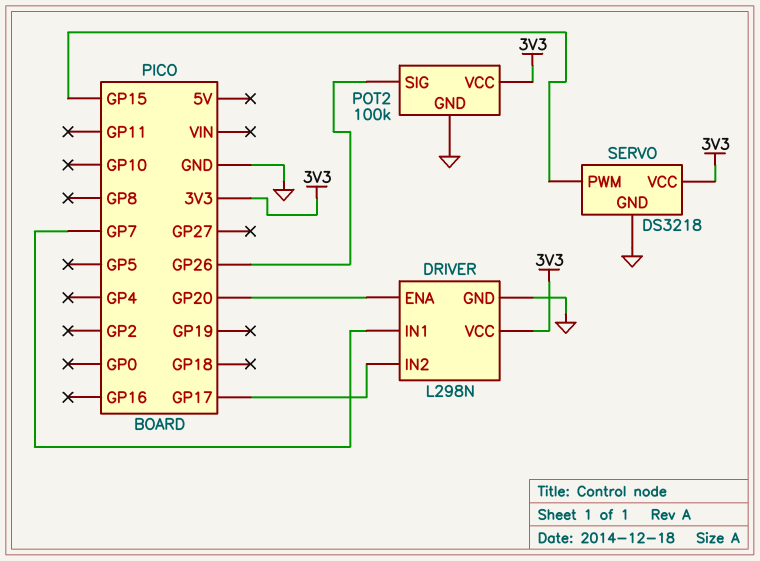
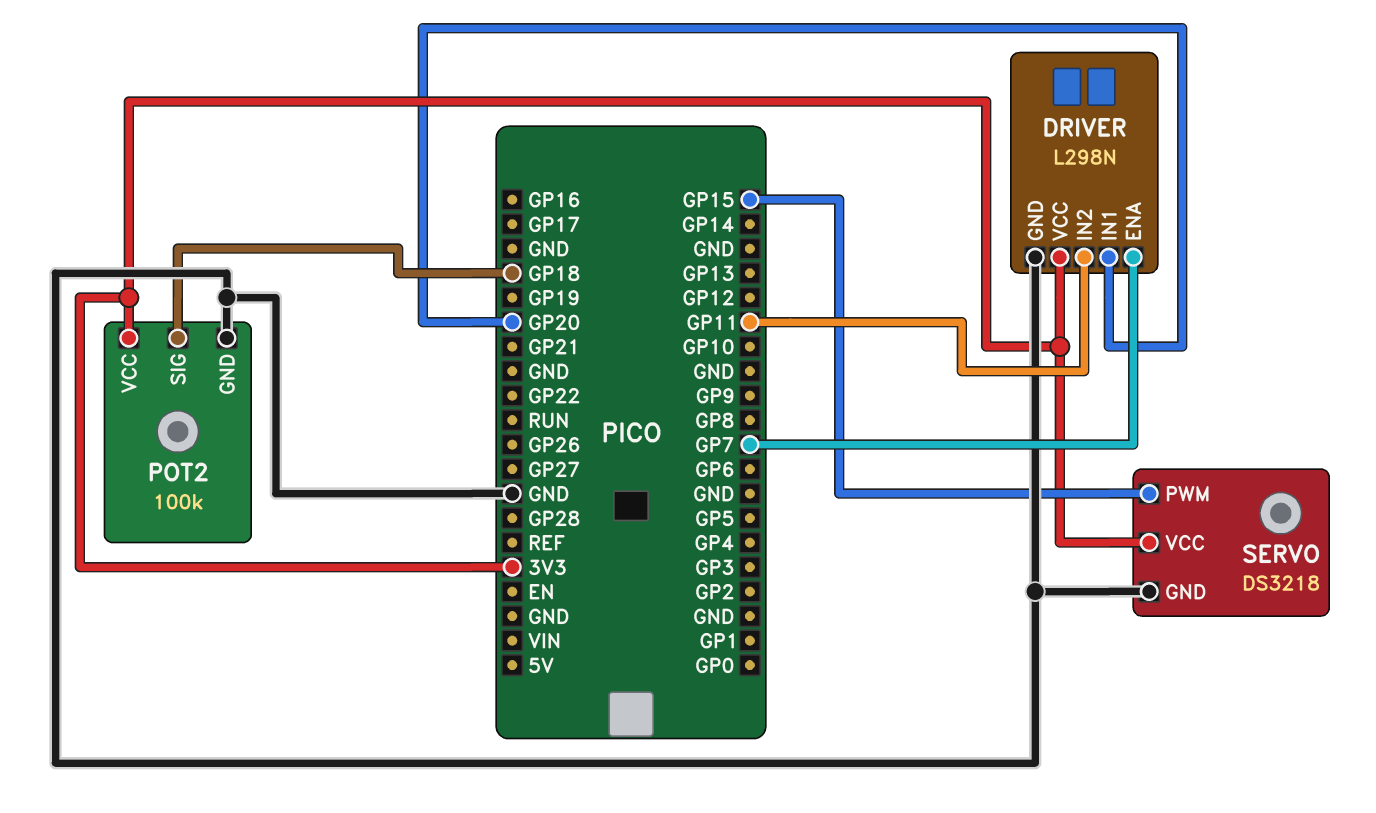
DRIVER pin ENA: GP20 -> GP7
DRIVER pin IN1: GP7 -> GP20
DRIVER pin IN2: GP17 -> GP11
POT2 pin SIG: GP26 -> GP18

